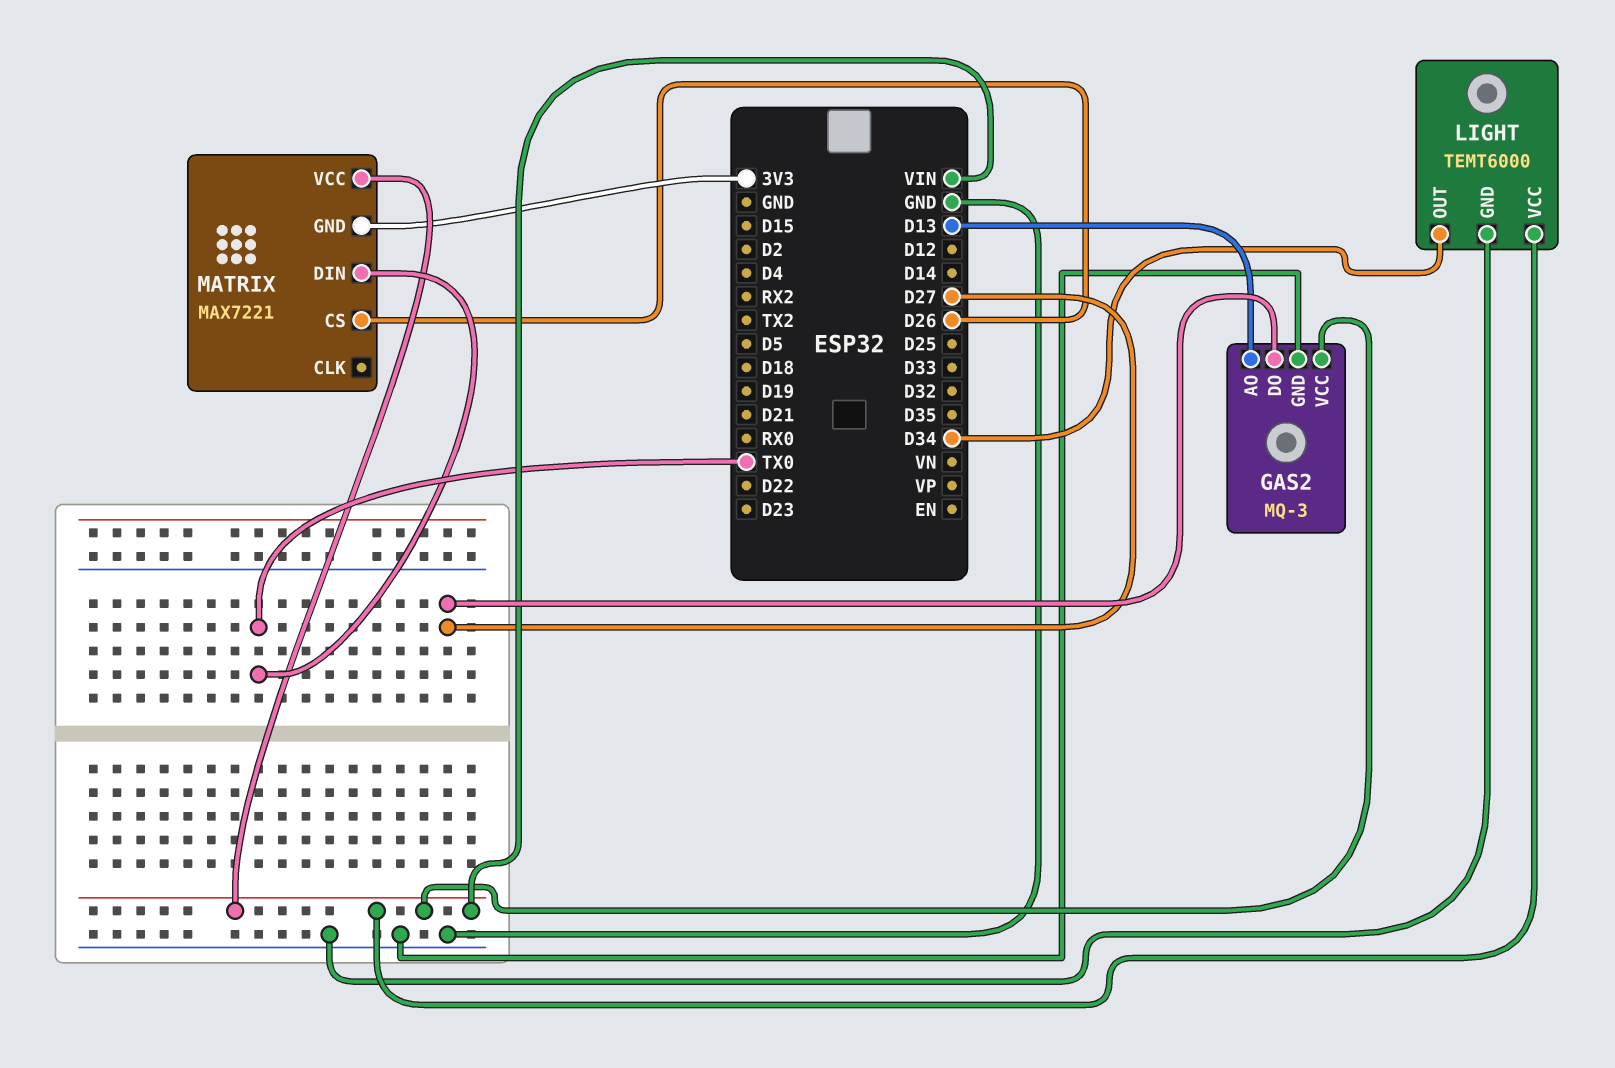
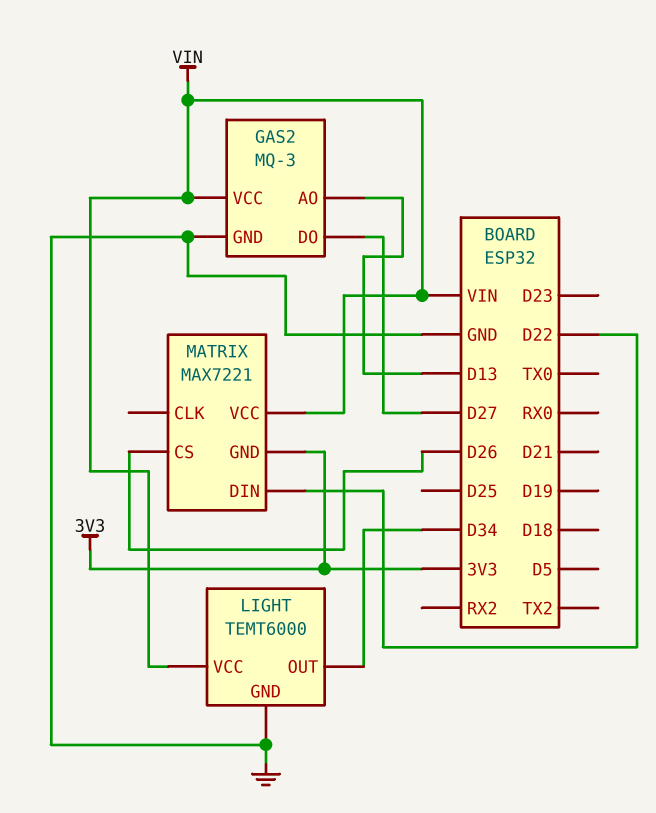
MATRIX pin DIN: TX0 -> D22

